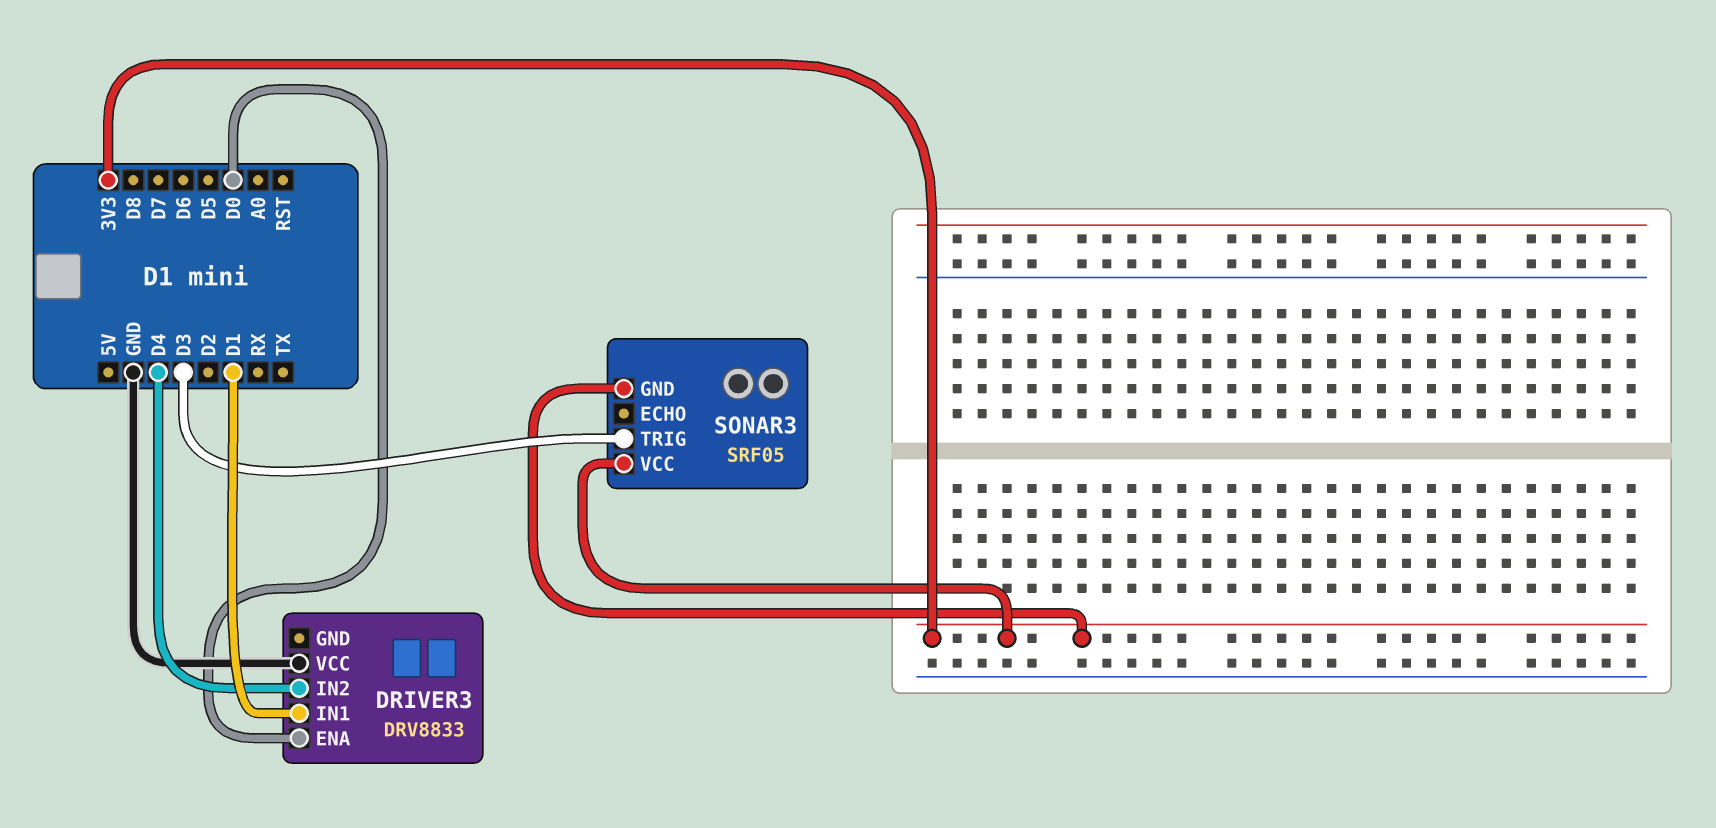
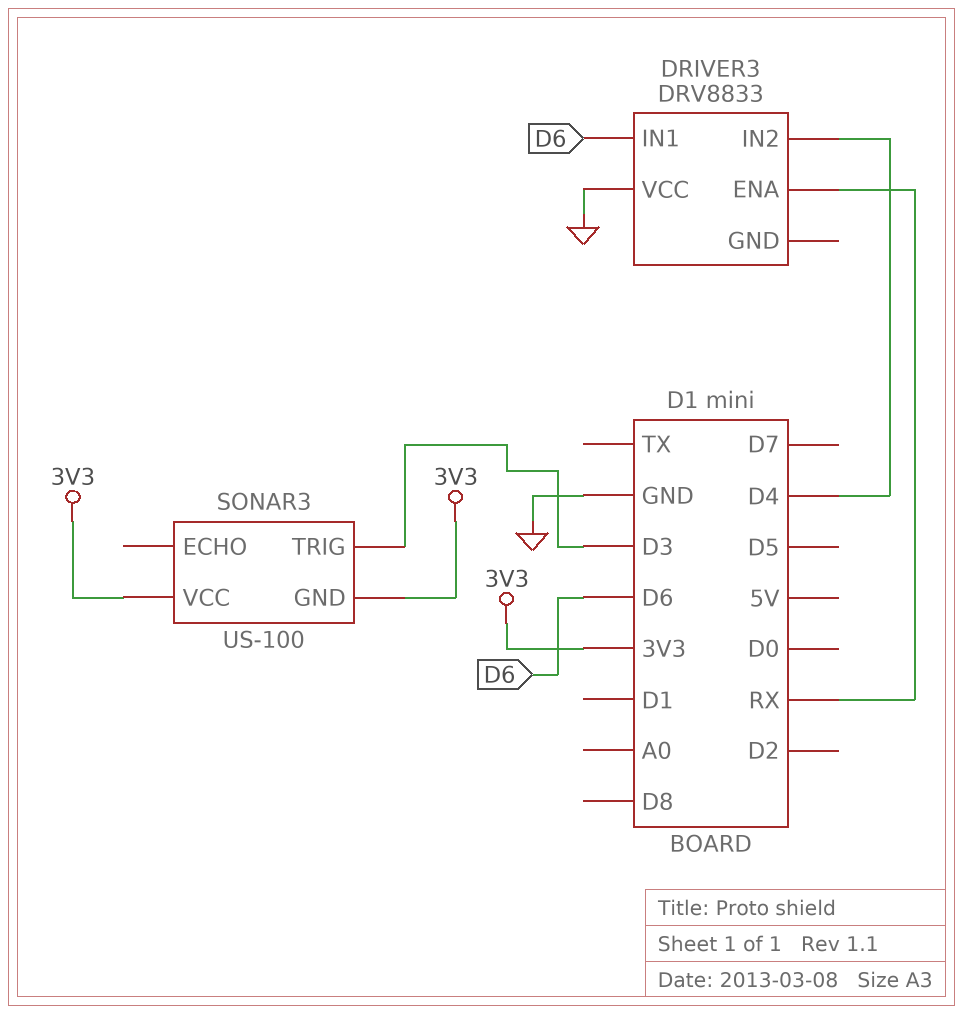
DRIVER3 pin ENA: D0 -> RX
DRIVER3 pin IN1: D1 -> D6
SONAR3: SRF05 -> US-100

